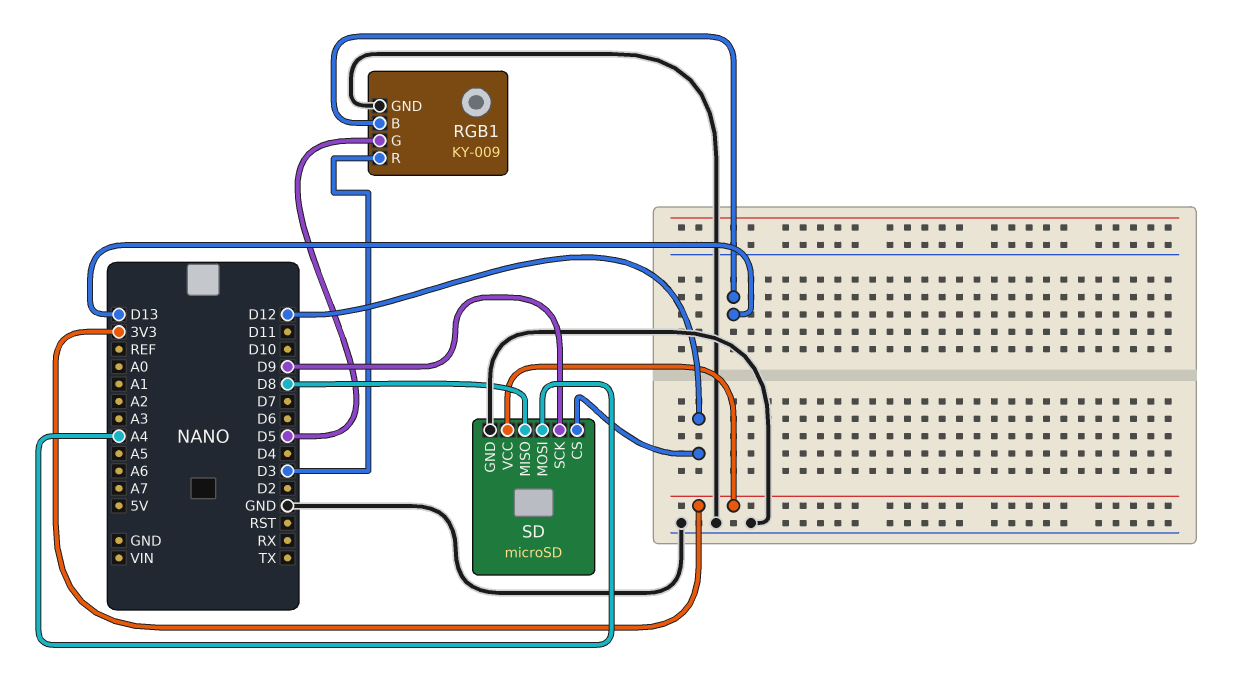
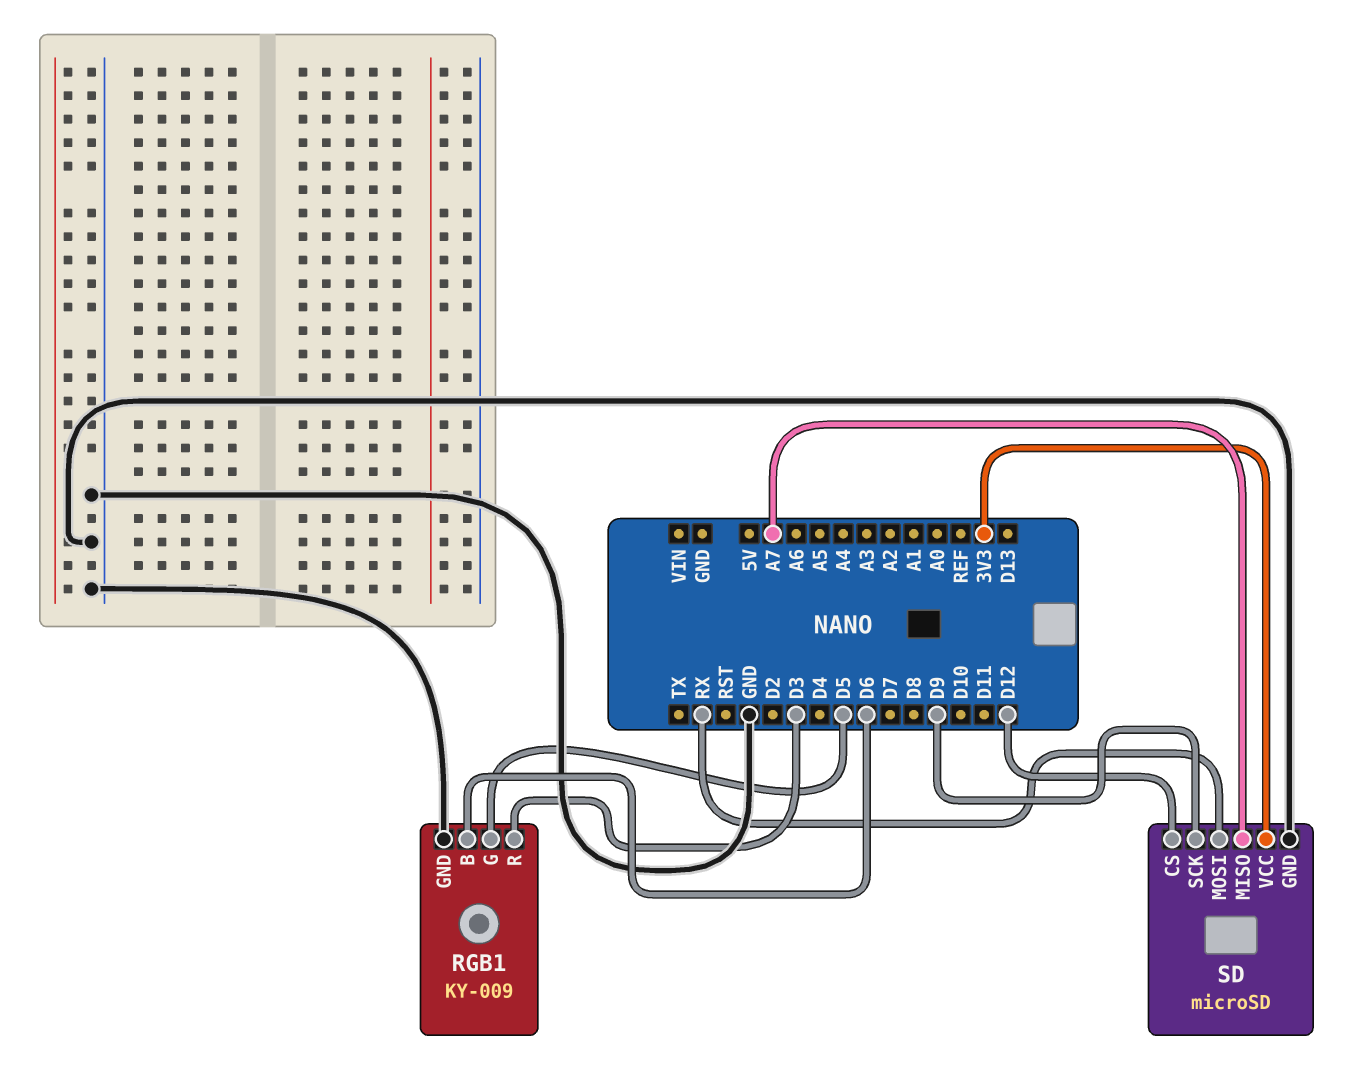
RGB1 pin B: D13 -> D6
SD pin MISO: D8 -> A7
SD pin MOSI: A4 -> RX

